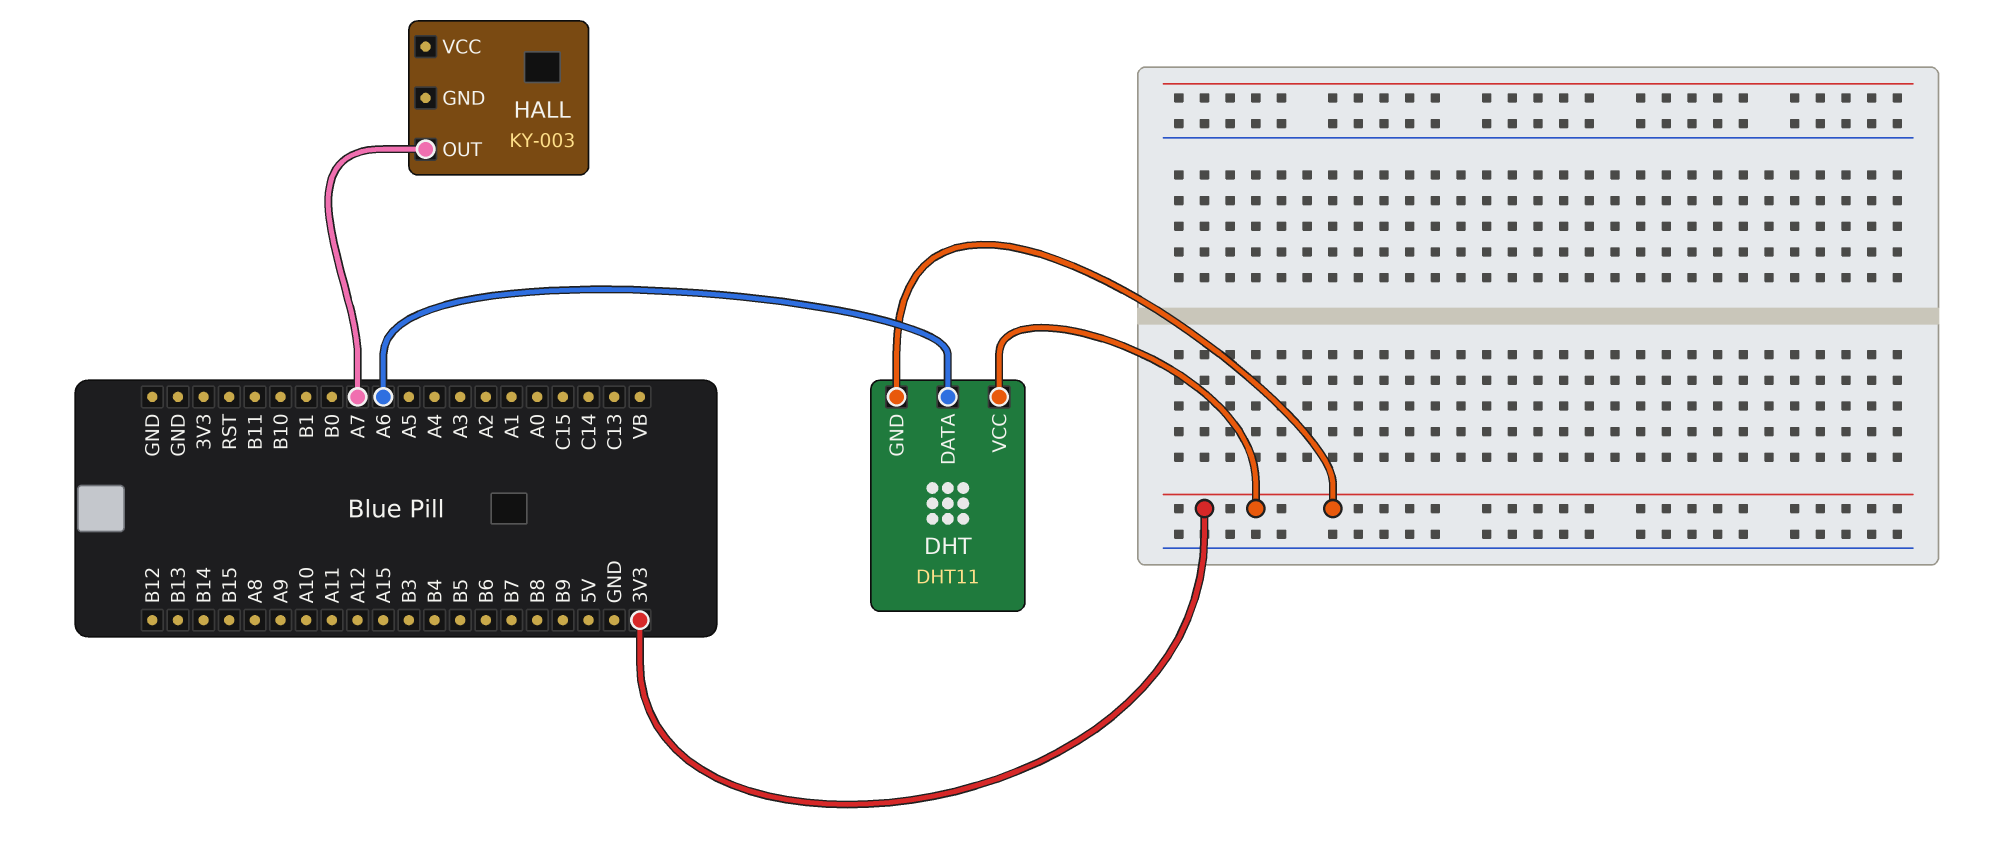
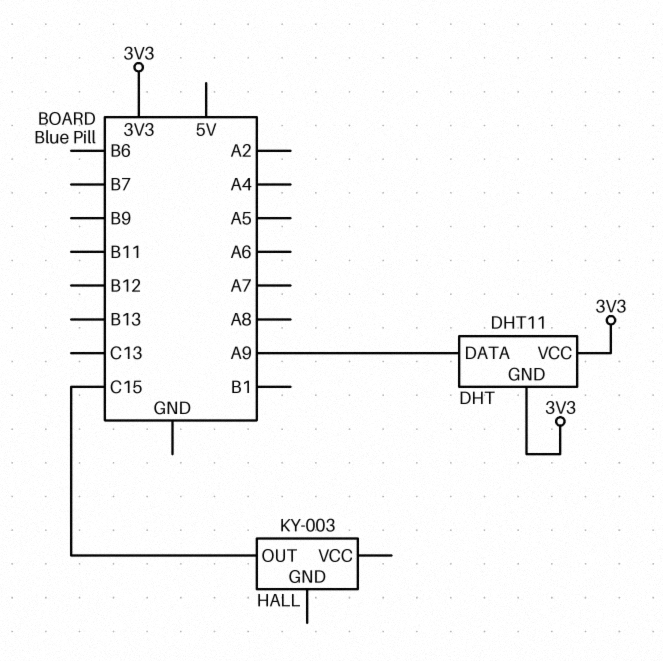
DHT pin DATA: A6 -> A9
HALL pin OUT: A7 -> C15

